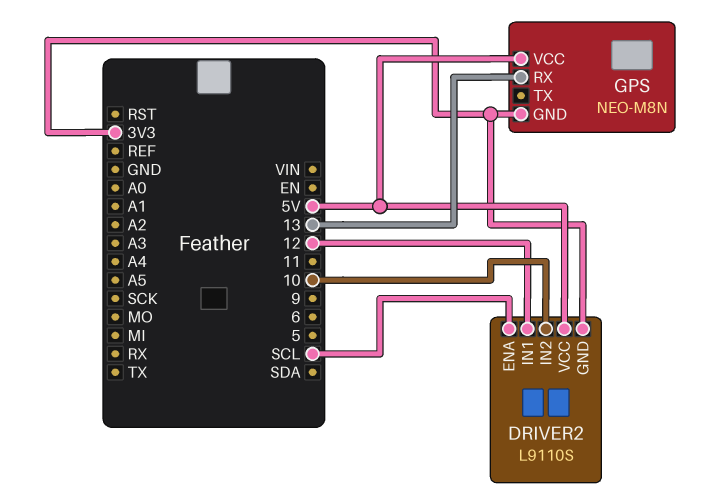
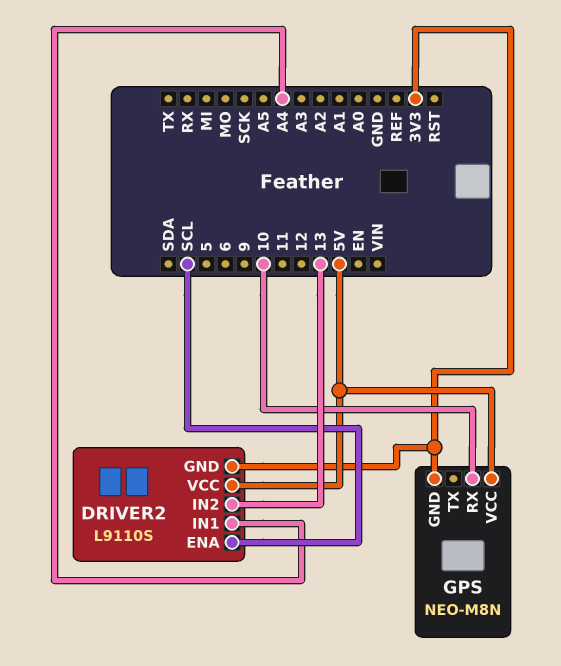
DRIVER2 pin IN1: 12 -> A4
DRIVER2 pin IN2: 10 -> 13
GPS pin RX: 13 -> 10

